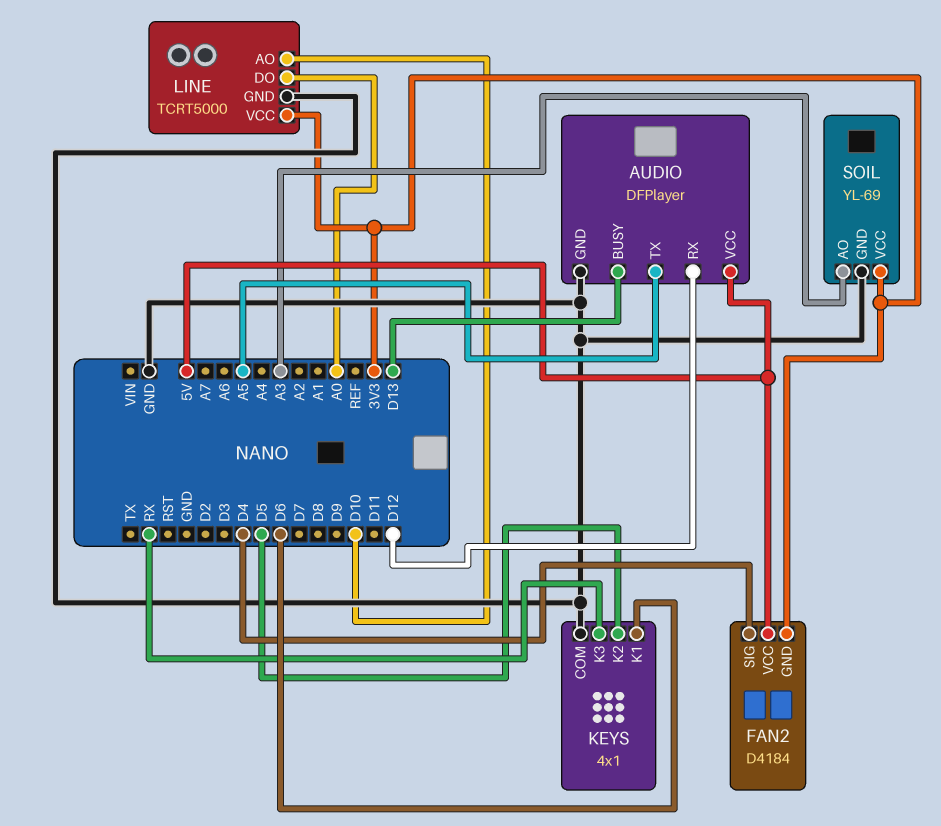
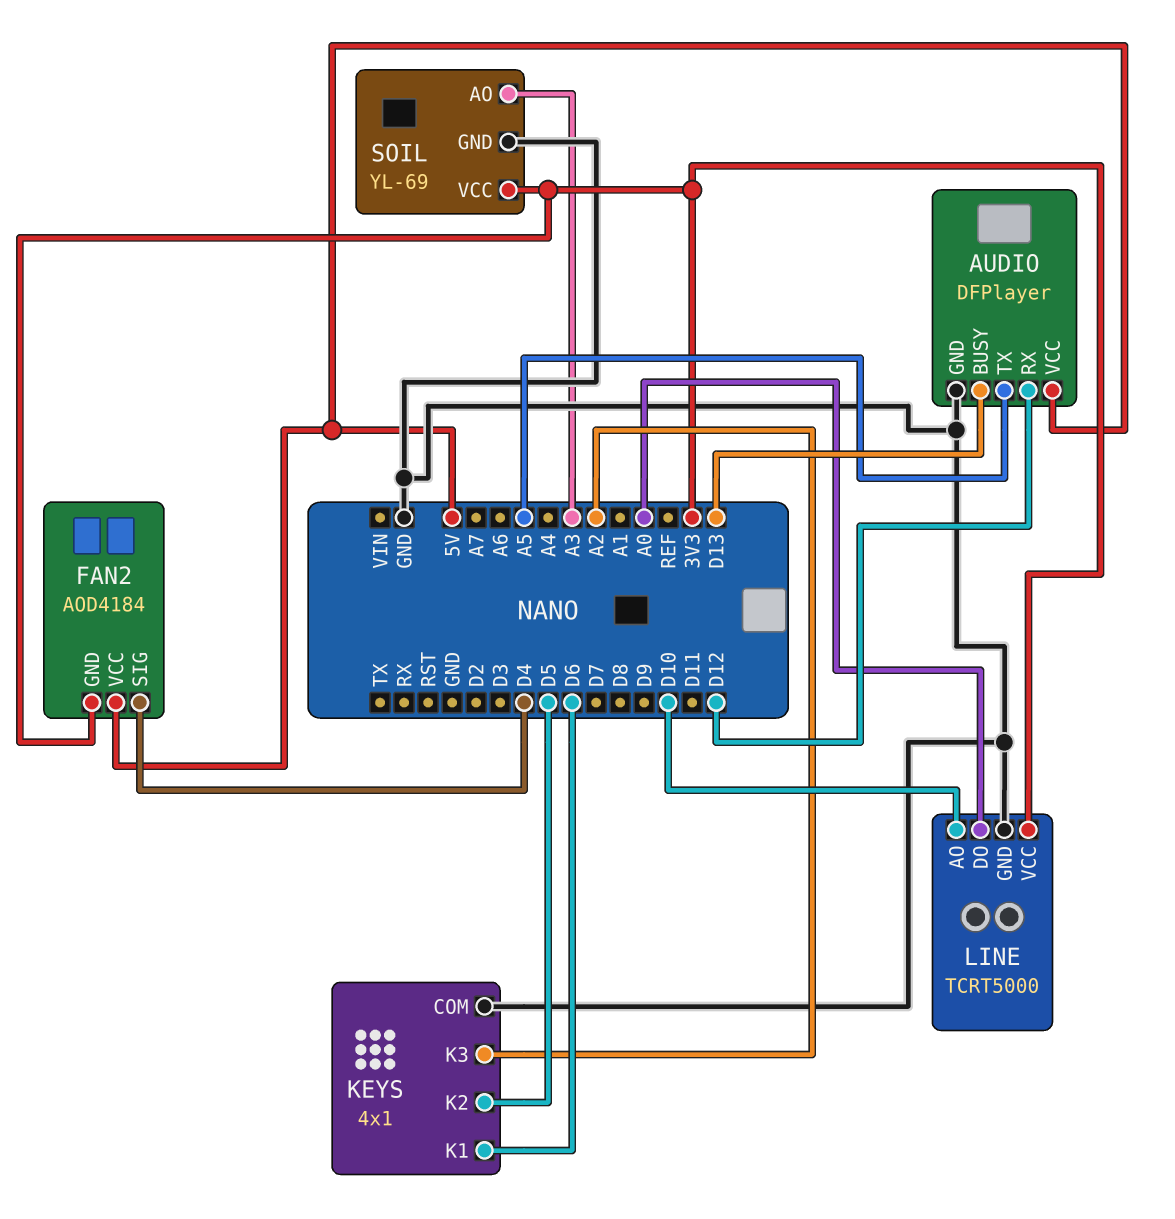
FAN2: D4184 -> AOD4184
KEYS pin K3: RX -> A2

